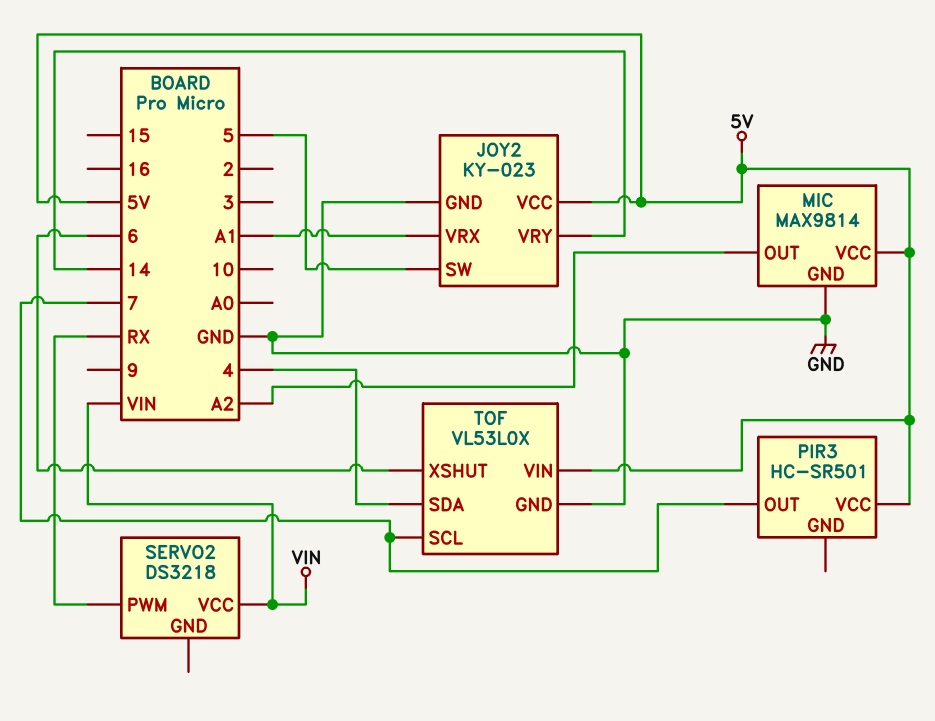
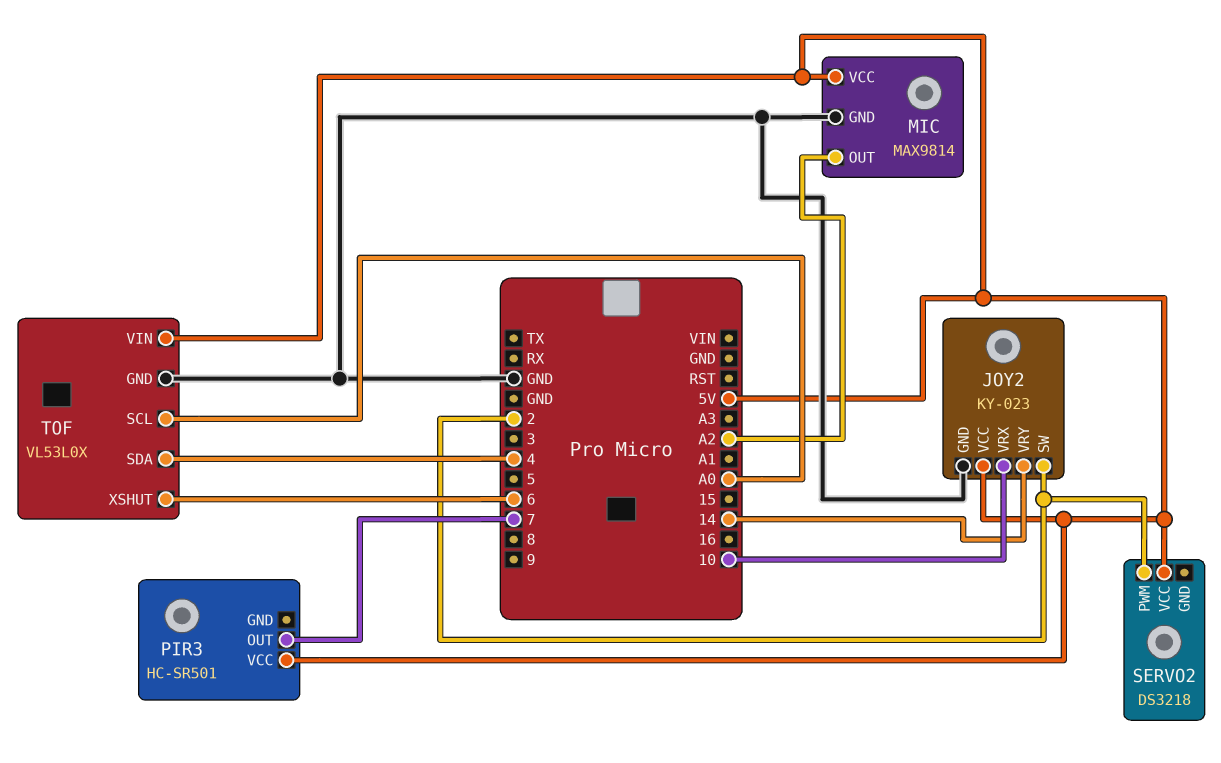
JOY2 pin SW: 5 -> 2
JOY2 pin VRX: A1 -> 10
SERVO2 pin PWM: RX -> 2
SERVO2 pin VCC: VIN -> 5V
TOF pin SCL: 7 -> A0

